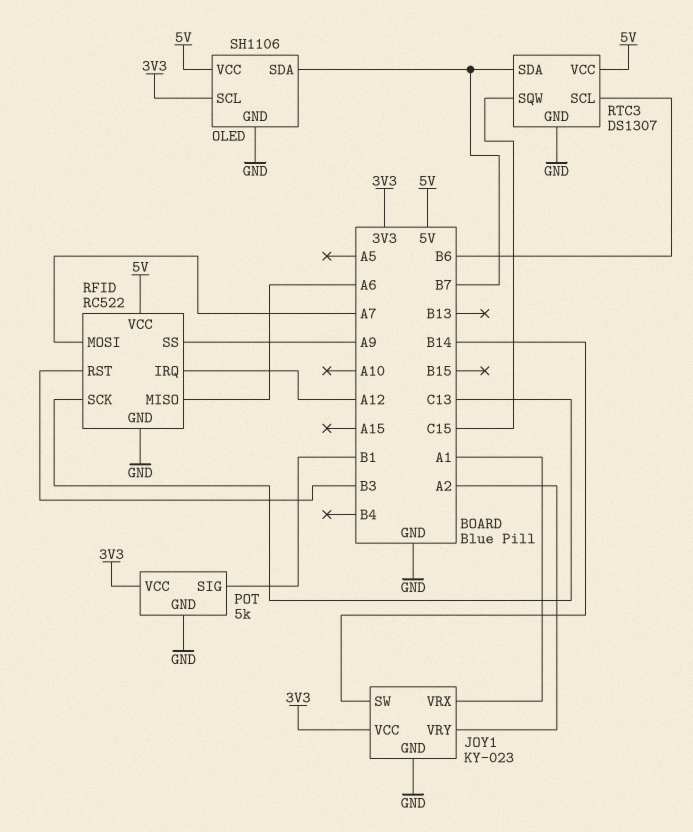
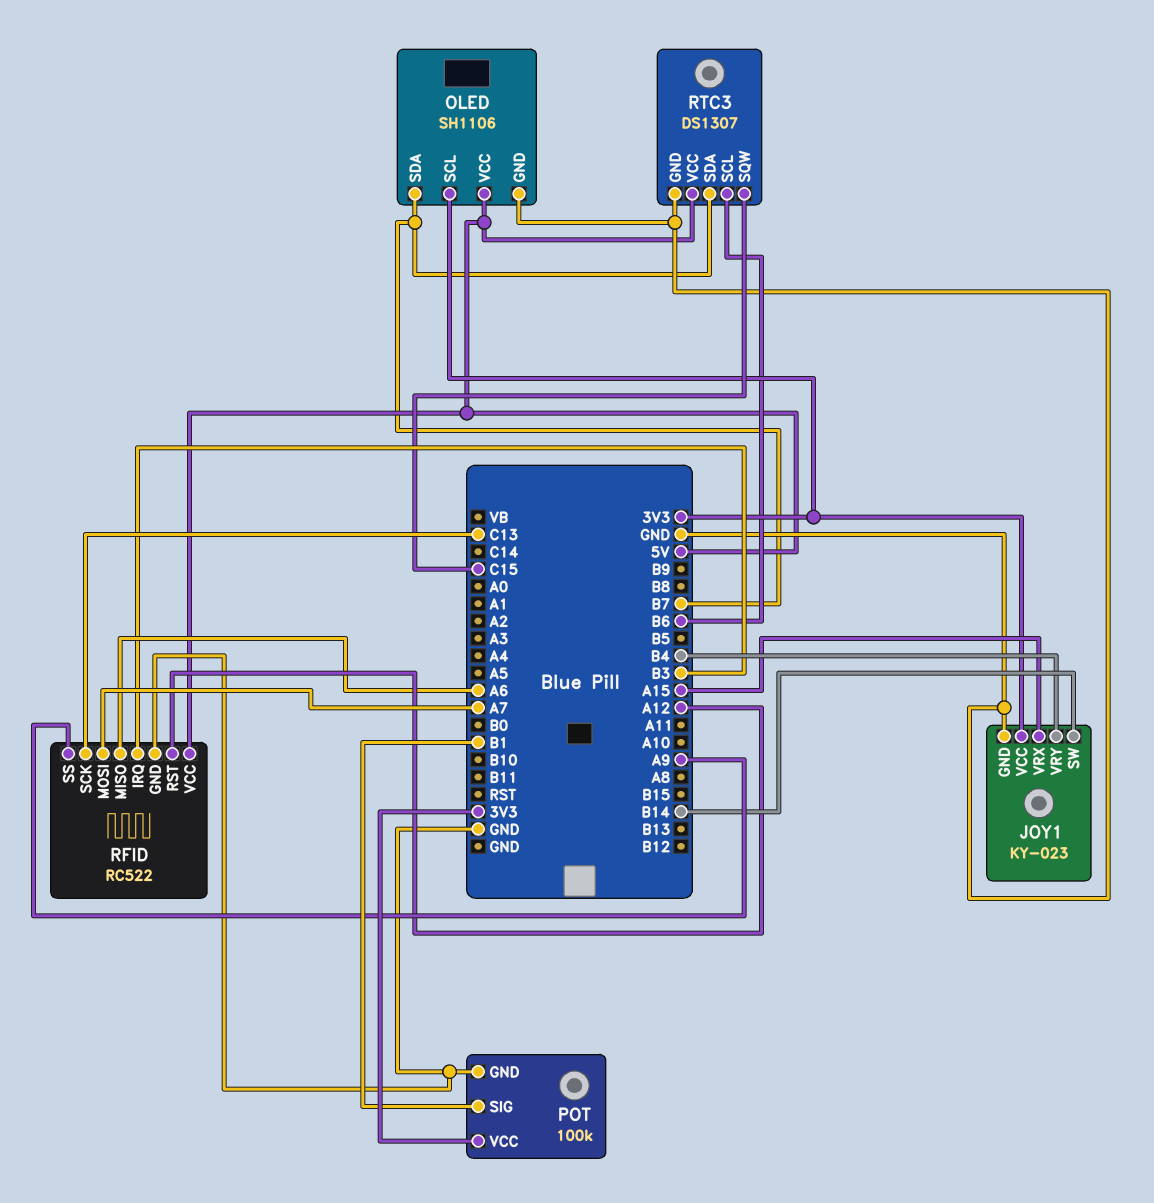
JOY1 pin VRX: A1 -> A15
JOY1 pin VRY: A2 -> B4
POT: 5k -> 100k
RFID pin IRQ: A12 -> B3
RFID pin RST: B3 -> A12

